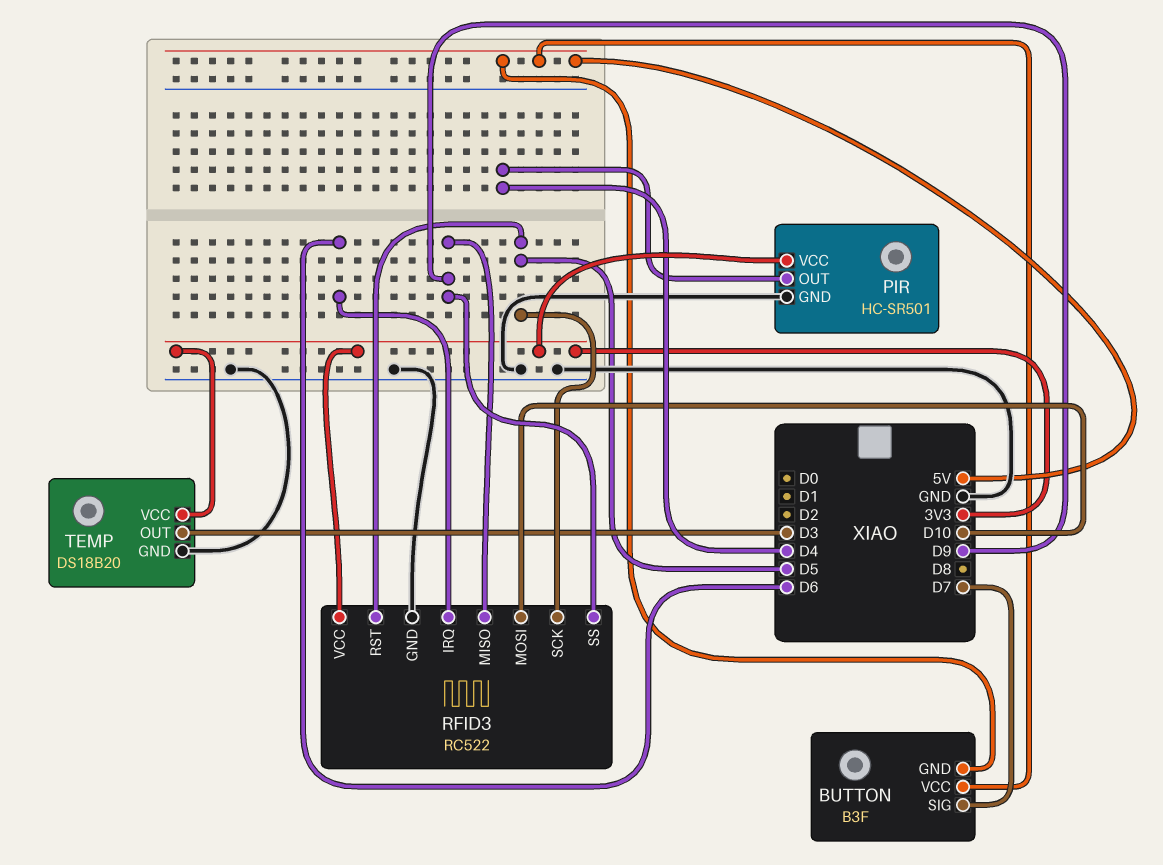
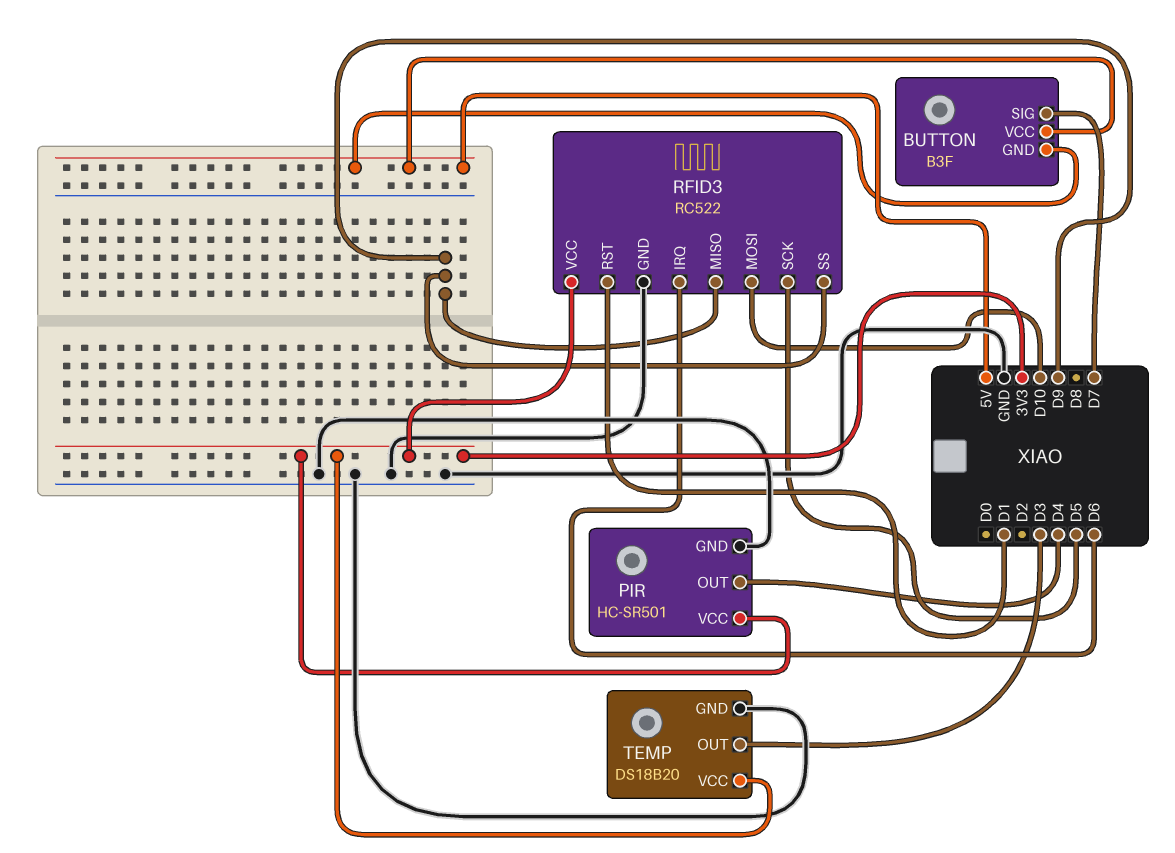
RFID3 pin RST: D5 -> D1

